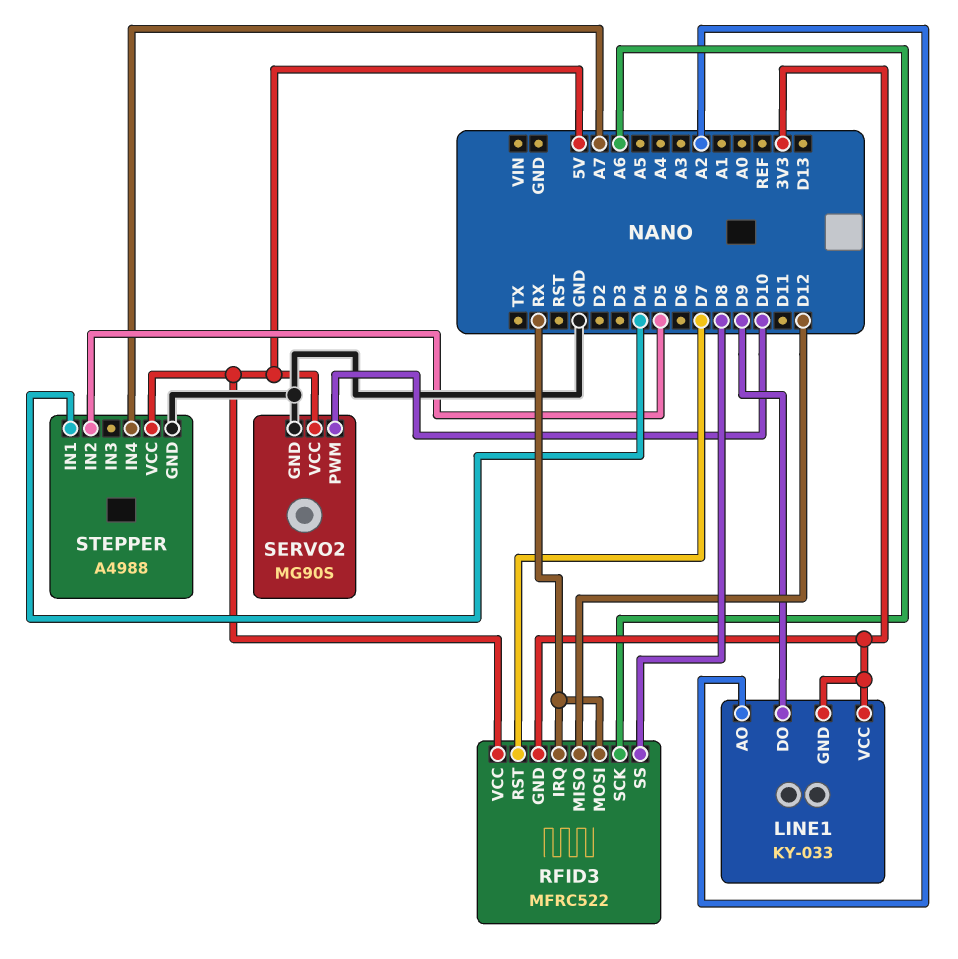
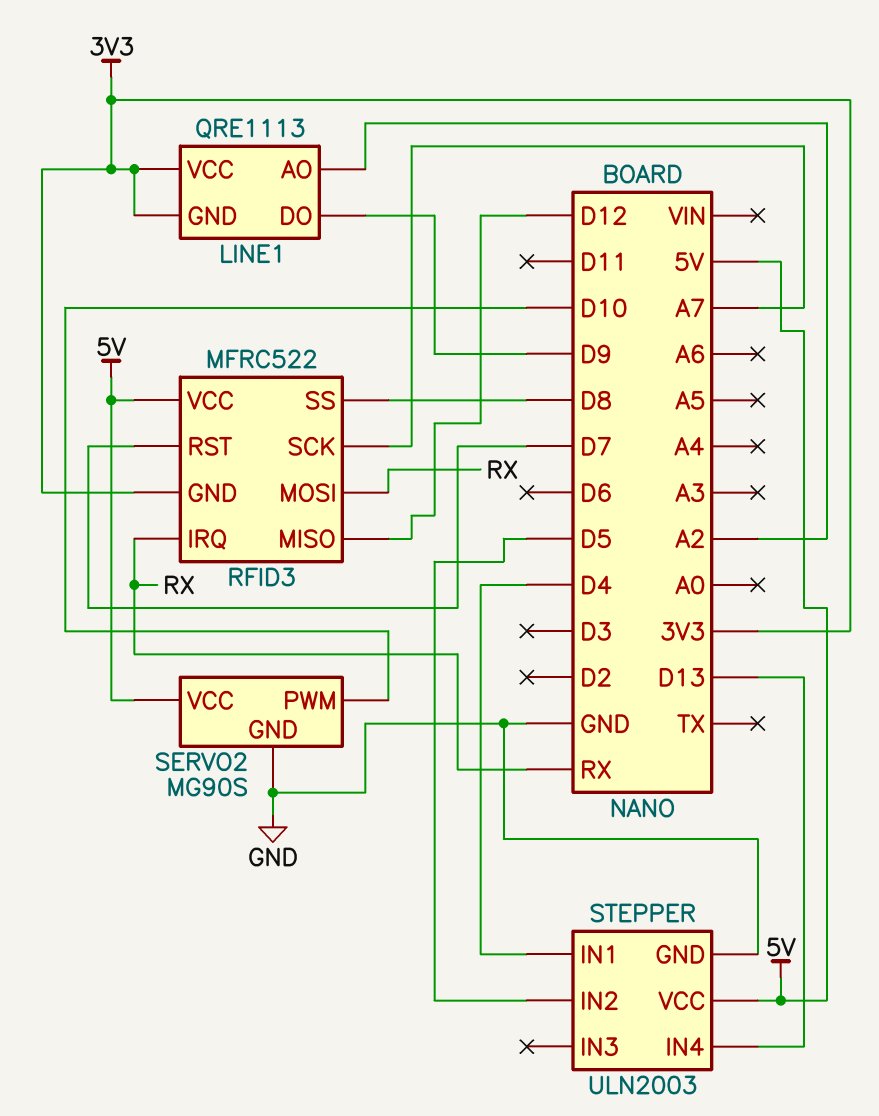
LINE1: KY-033 -> QRE1113
RFID3 pin SCK: A6 -> A7
STEPPER: A4988 -> ULN2003
STEPPER pin IN4: A7 -> D13

